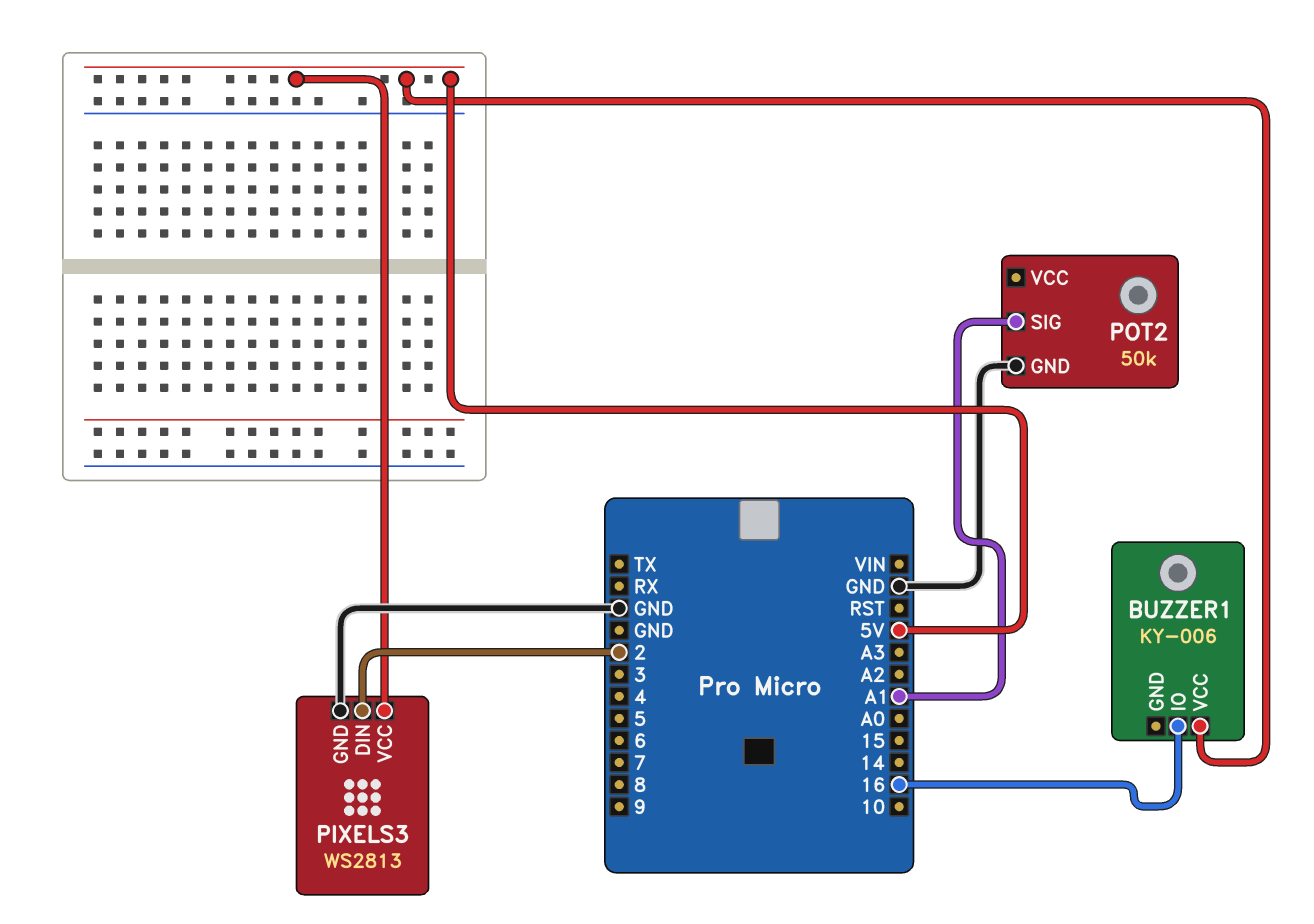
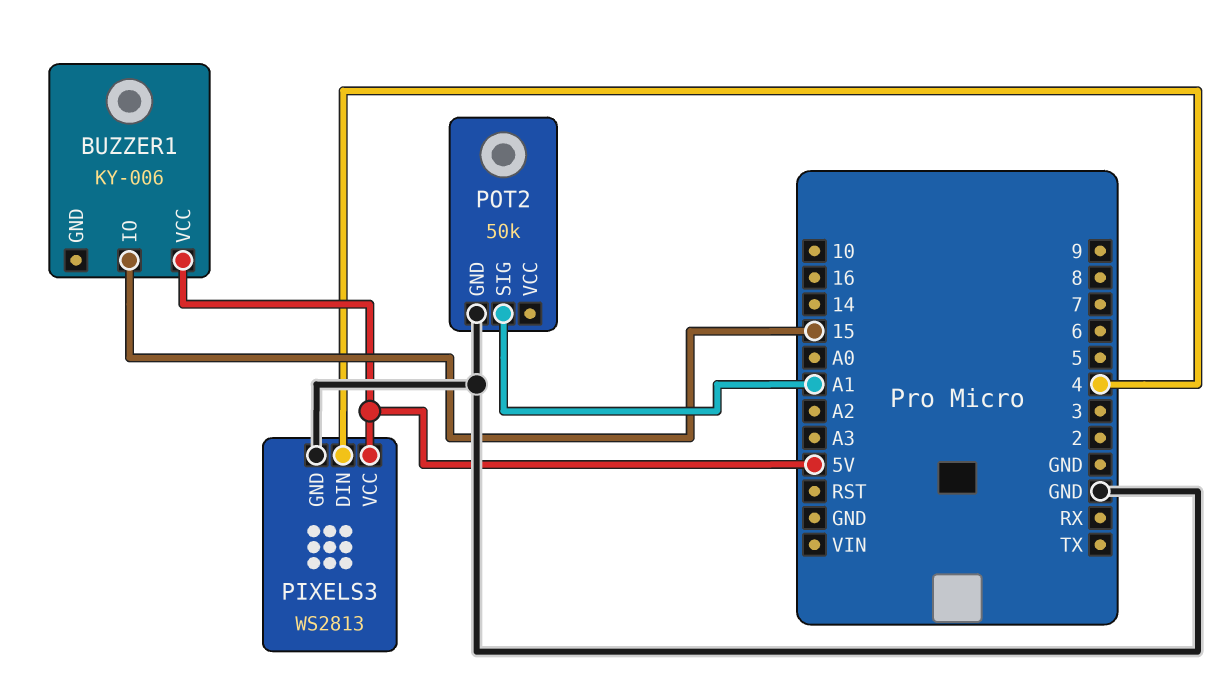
BUZZER1 pin IO: 16 -> 15
PIXELS3 pin DIN: 2 -> 4

